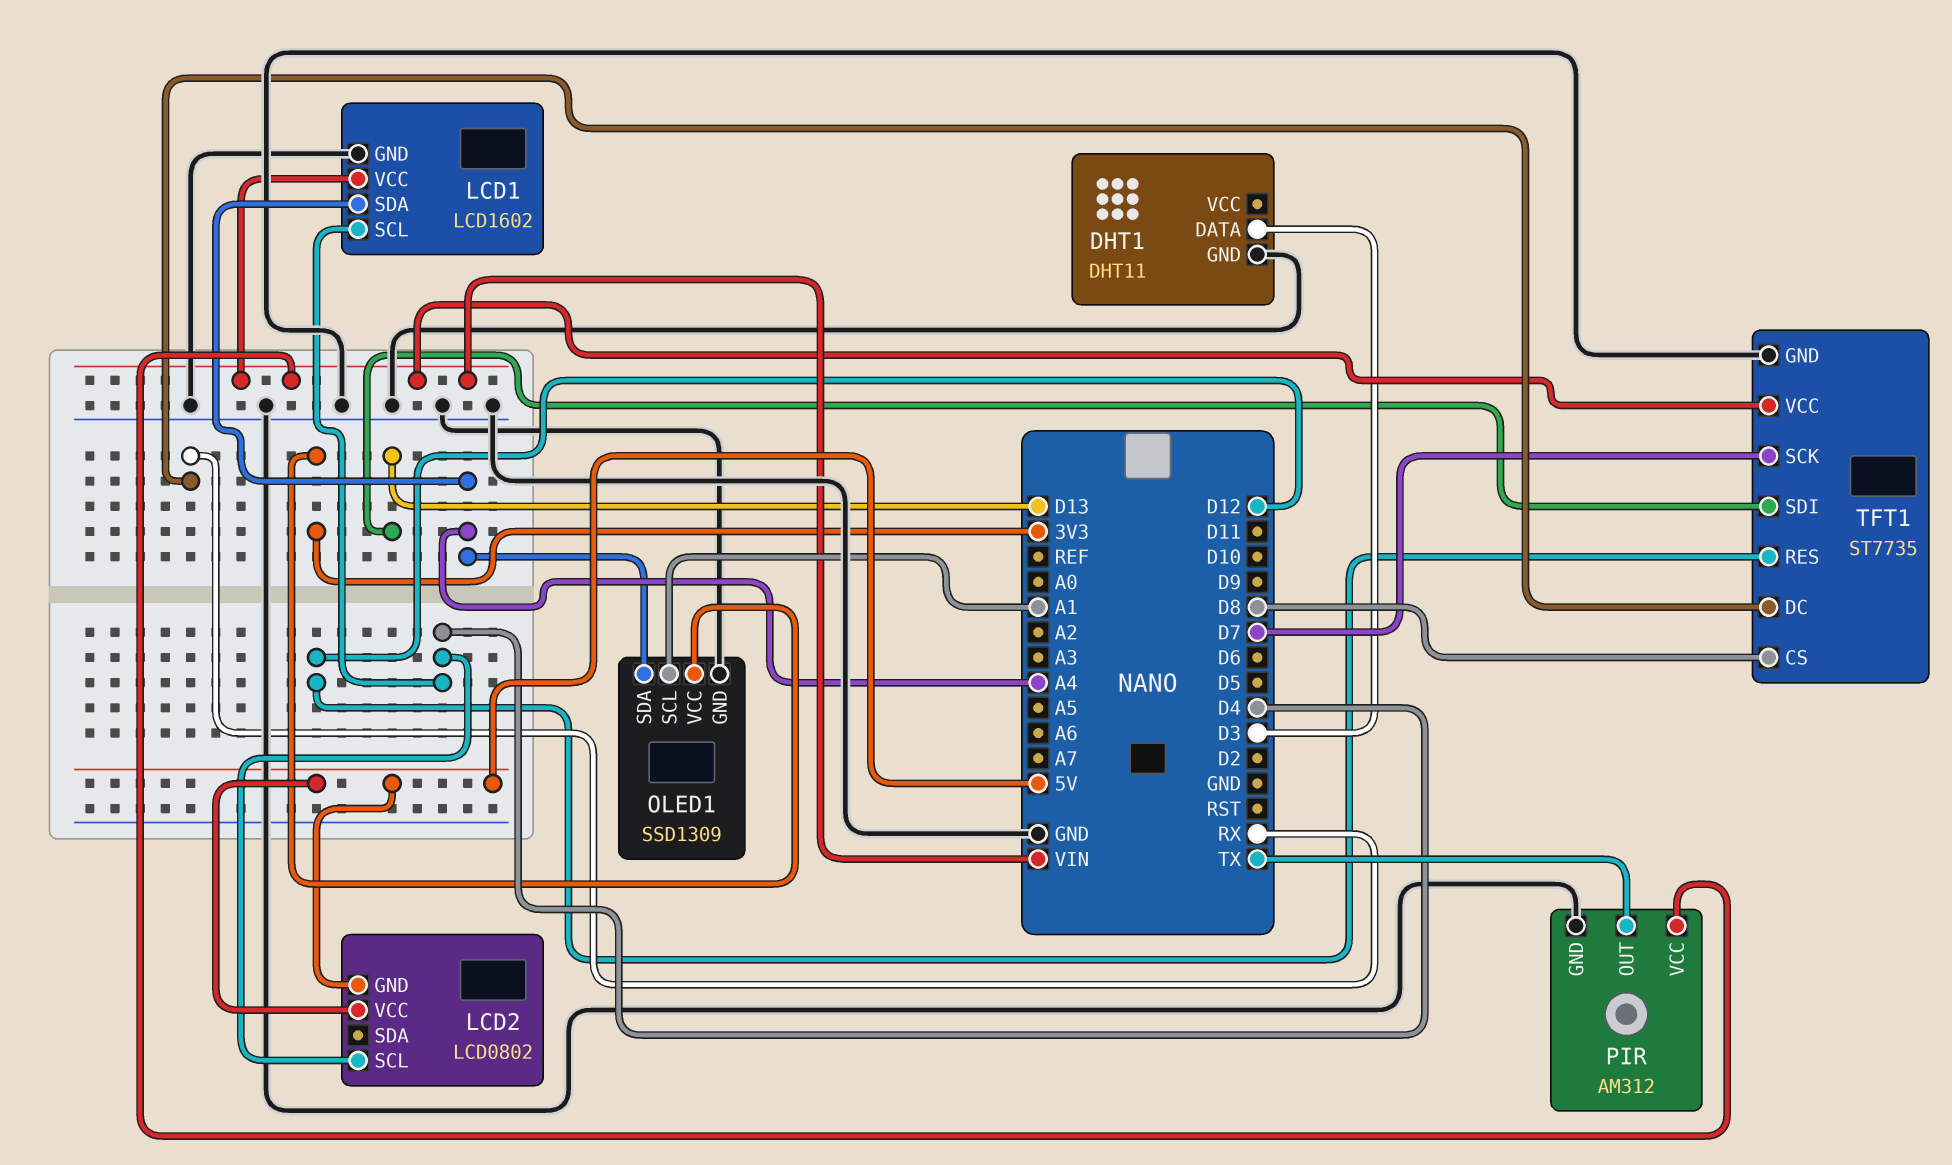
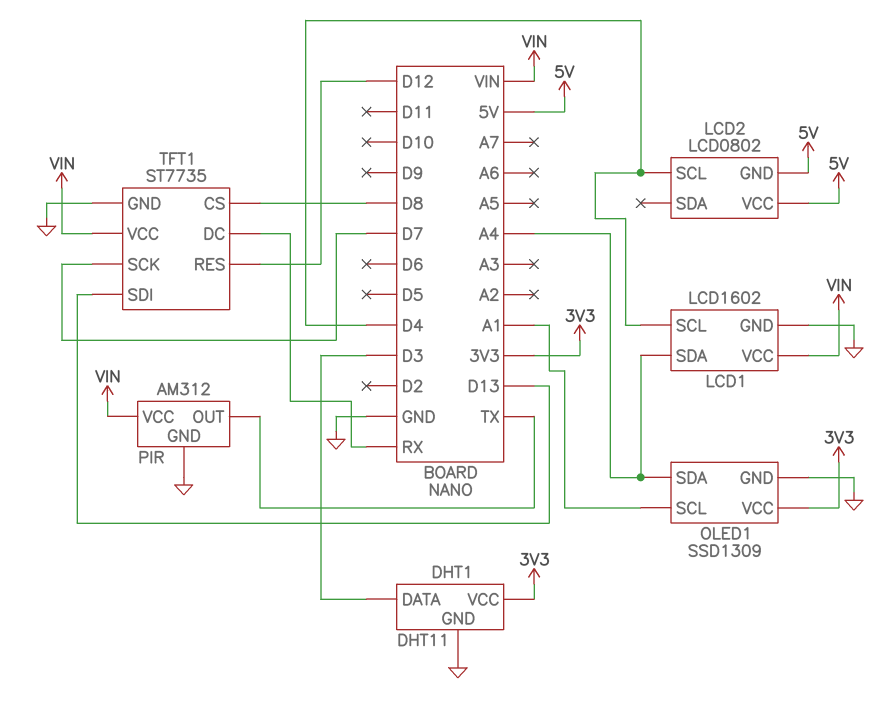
DHT1 pin VCC: none -> 3V3

